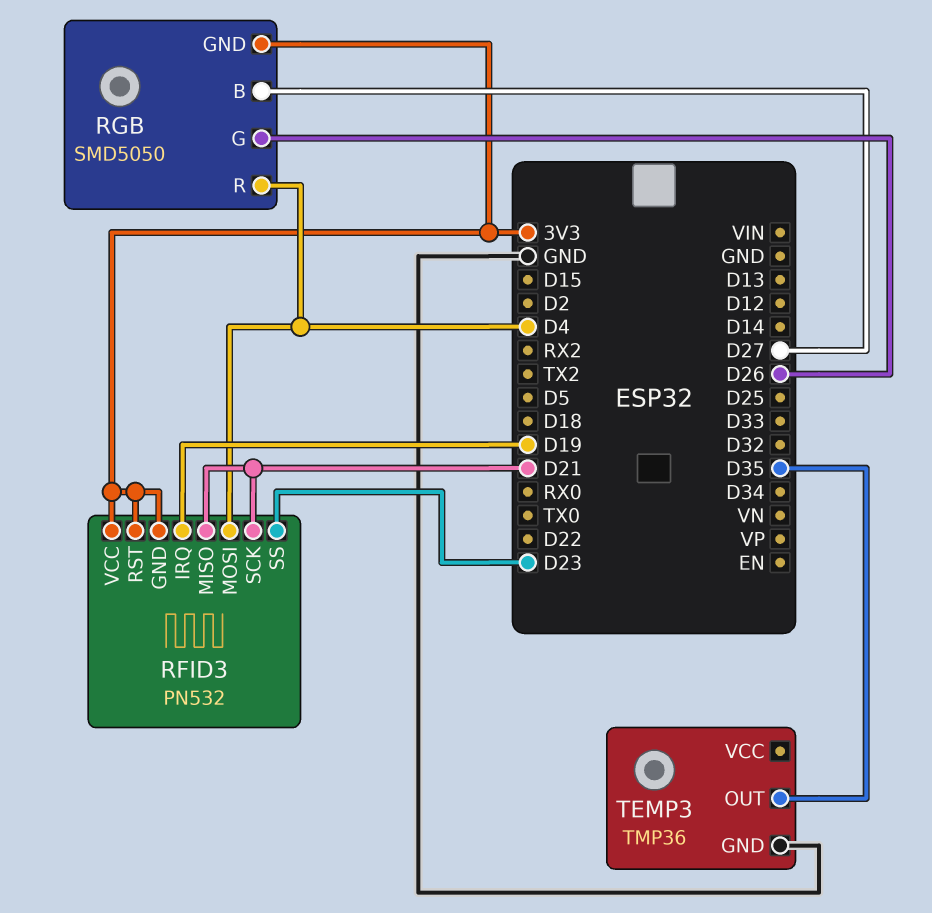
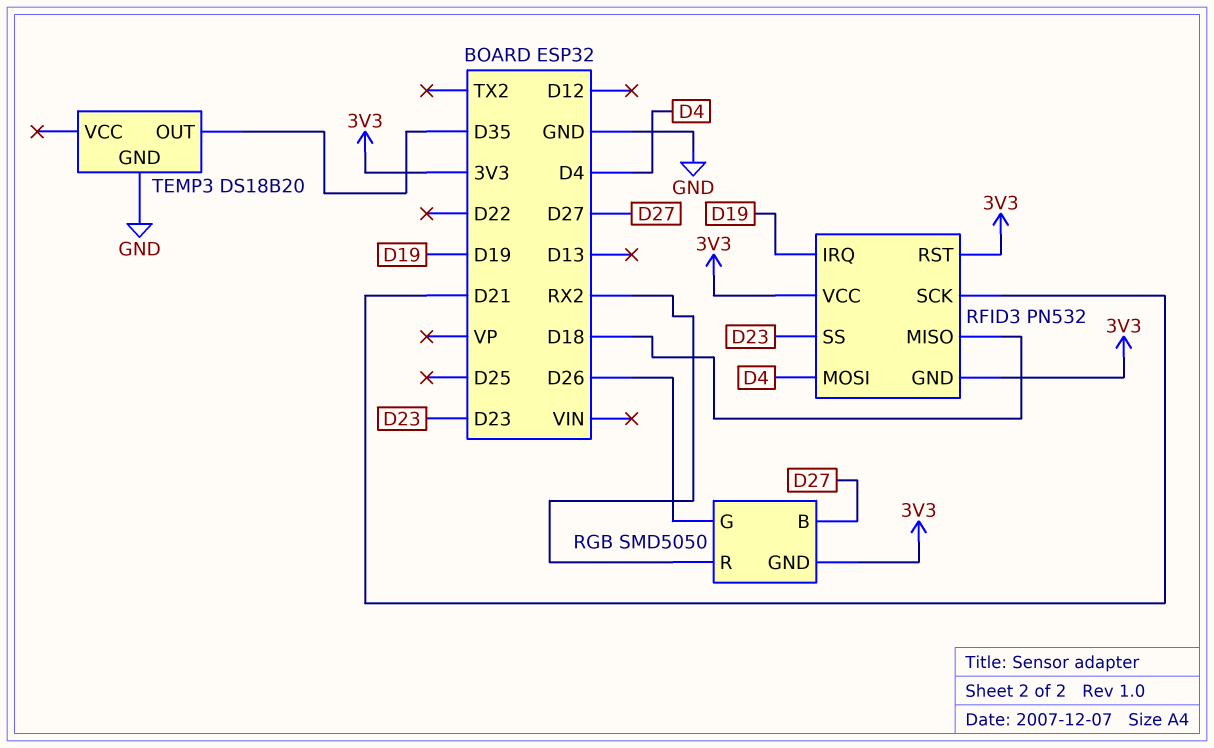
RFID3 pin MISO: D21 -> D18
RGB pin R: D4 -> RX2
TEMP3: TMP36 -> DS18B20

